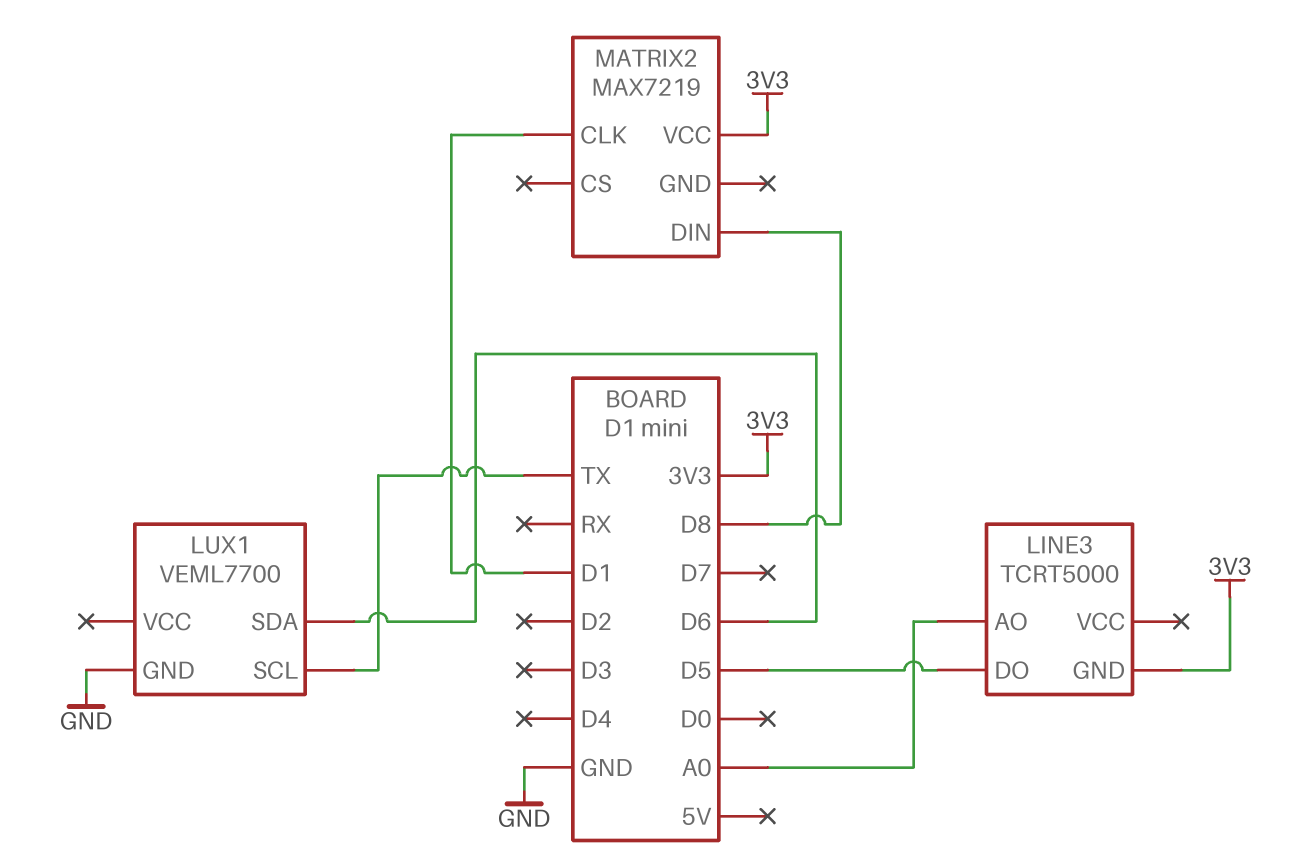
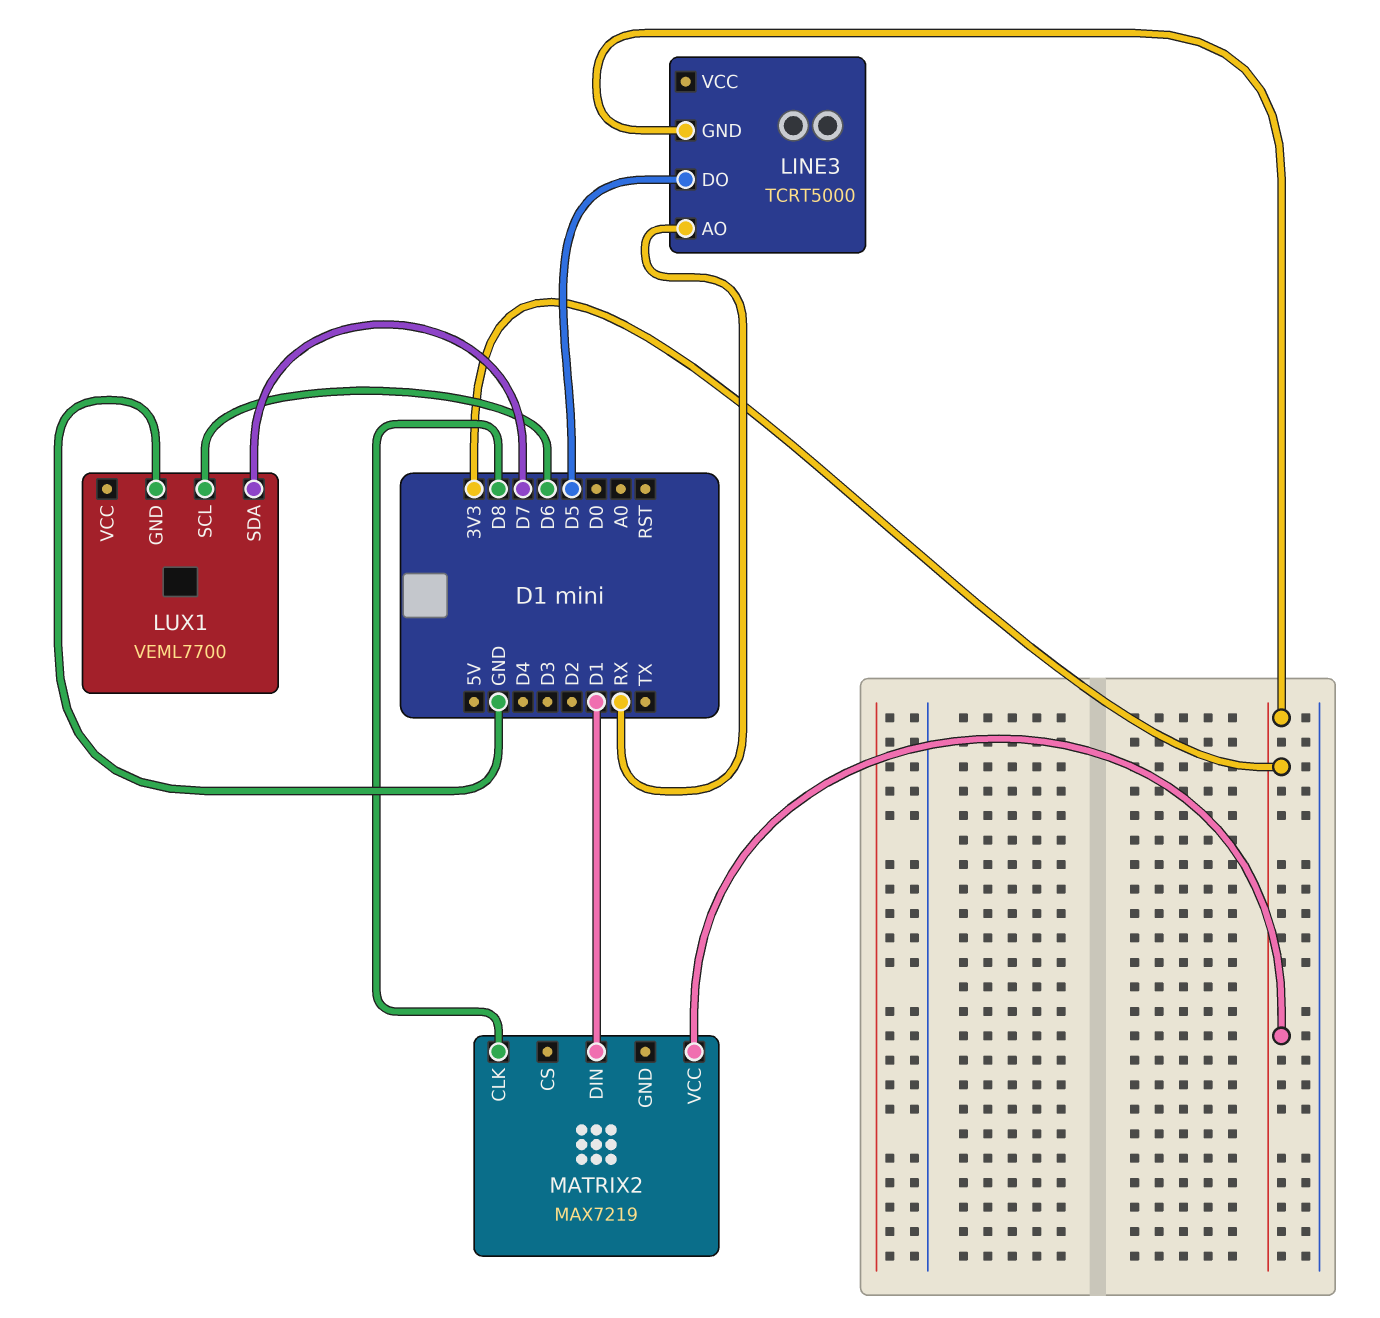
LINE3 pin AO: A0 -> RX
LUX1 pin SCL: TX -> D6
LUX1 pin SDA: D6 -> D7
MATRIX2 pin CLK: D1 -> D8
MATRIX2 pin DIN: D8 -> D1

